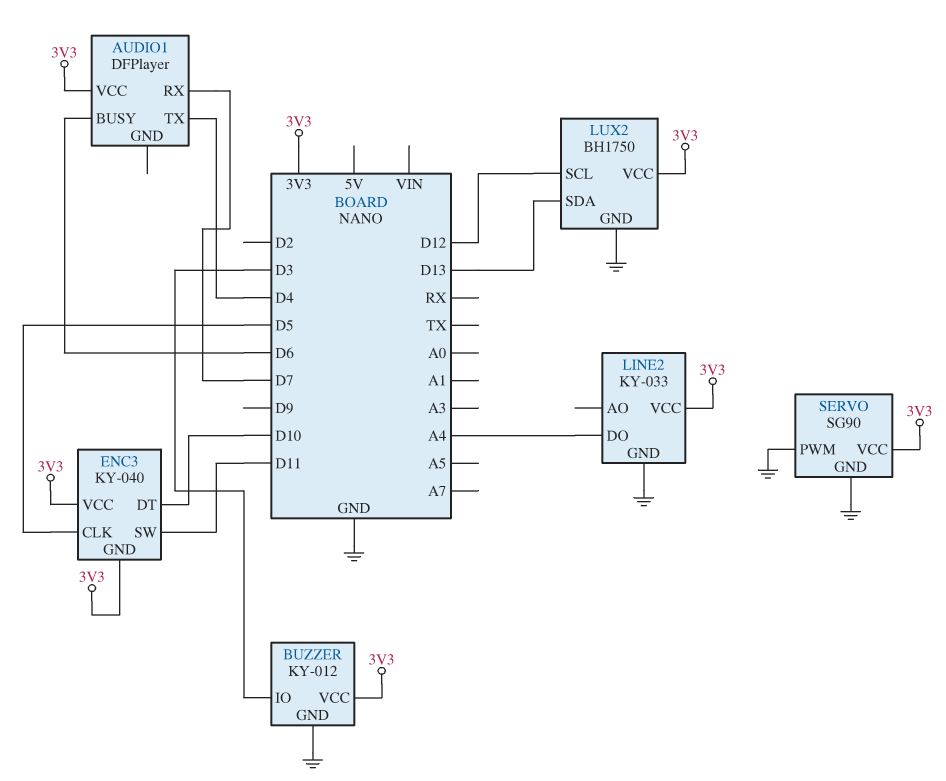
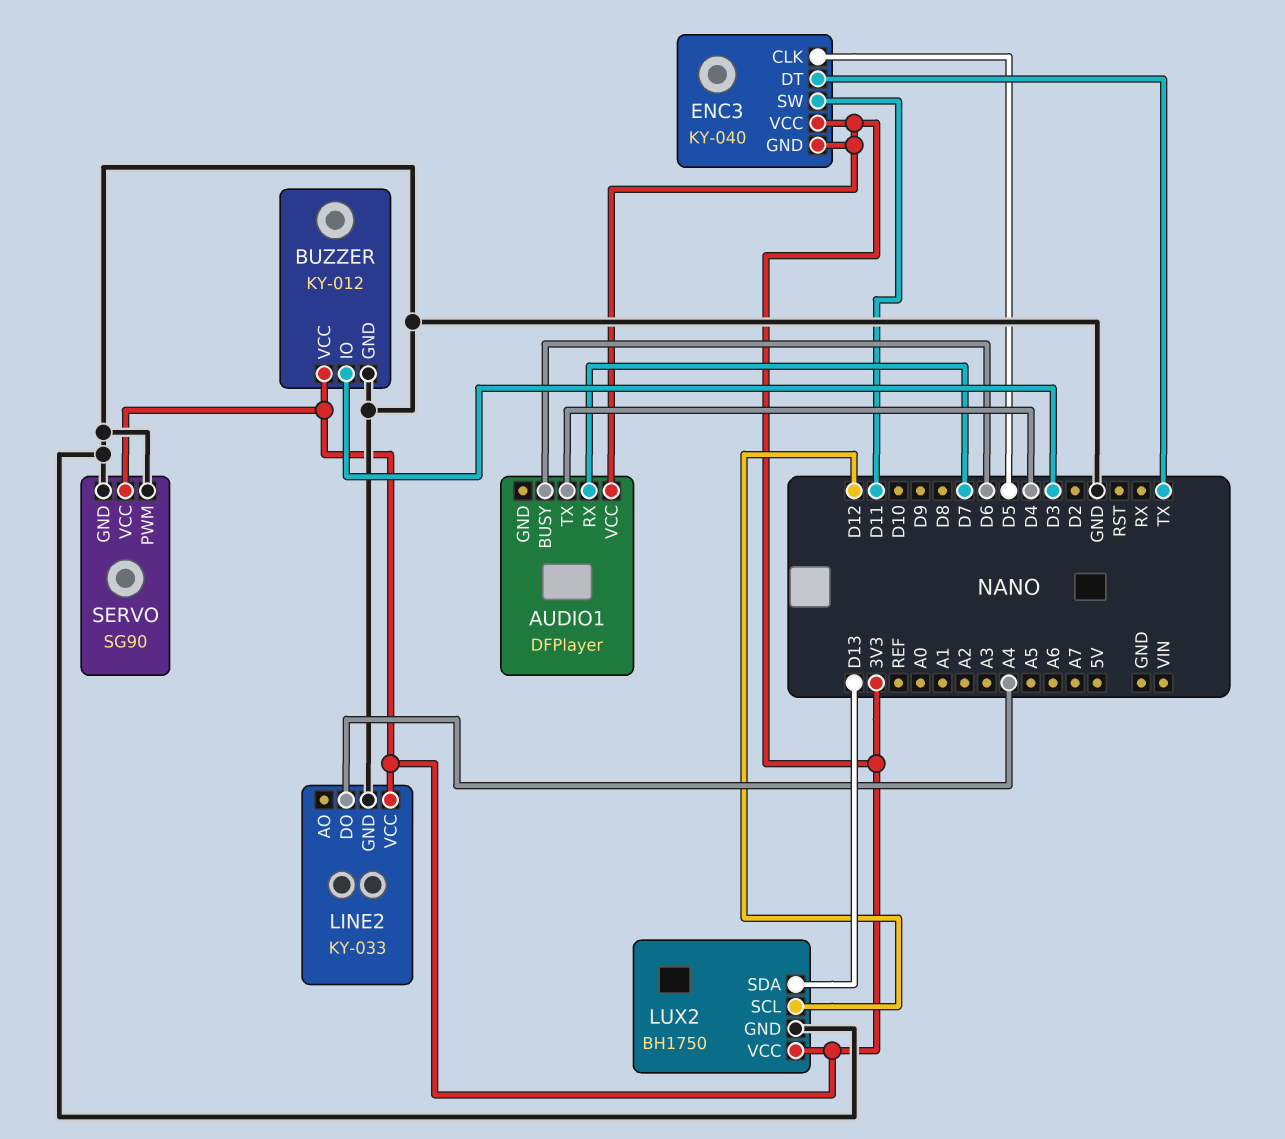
ENC3 pin DT: D10 -> TX

